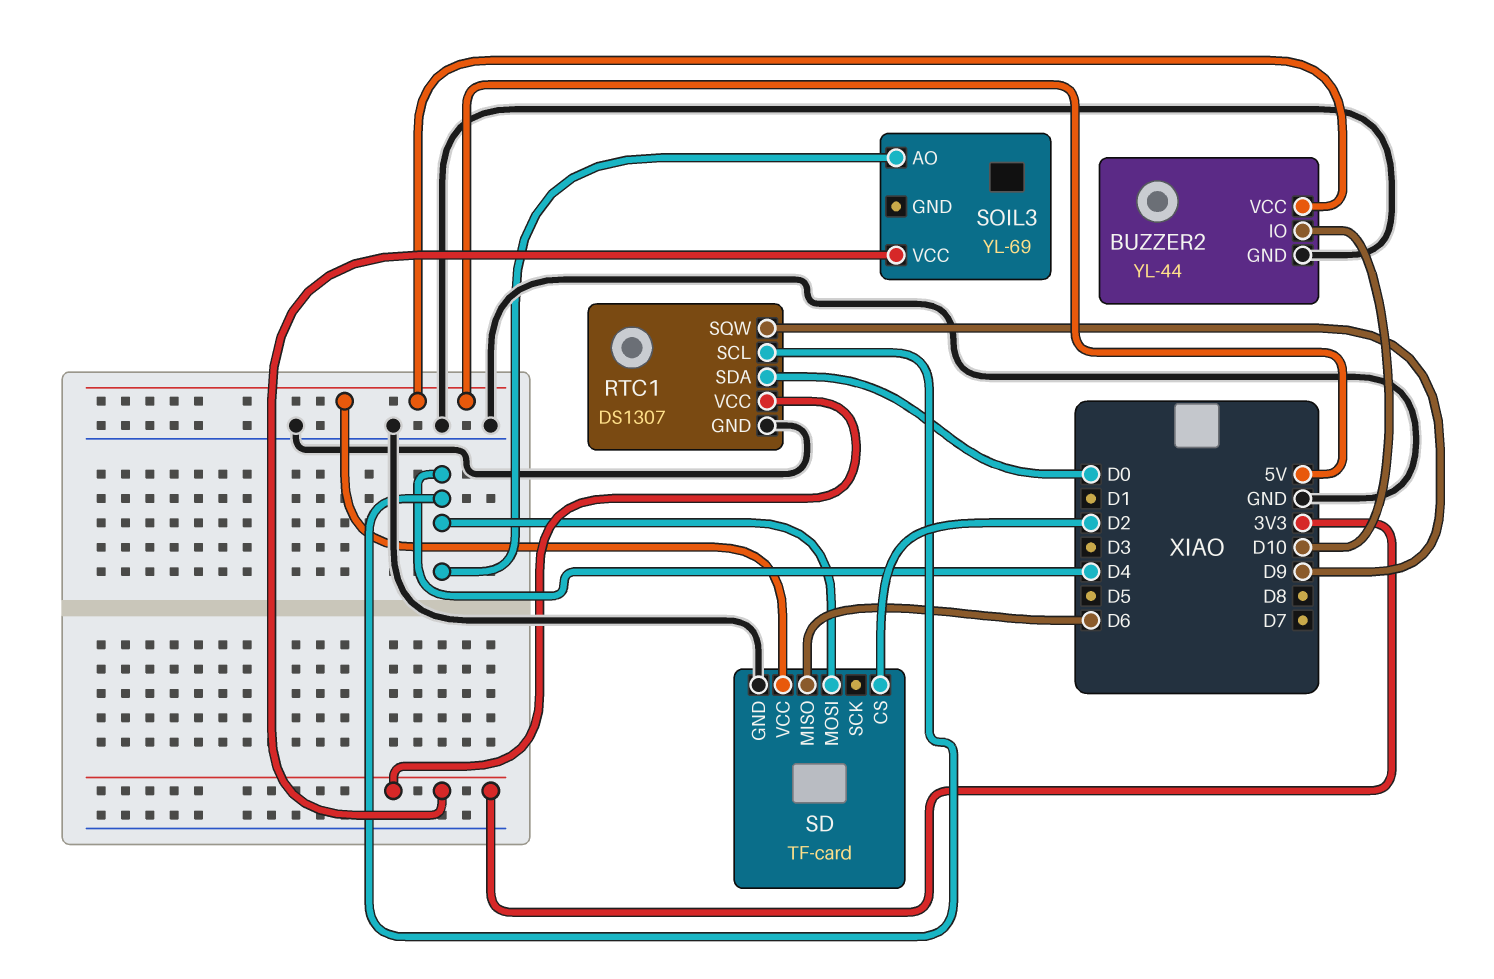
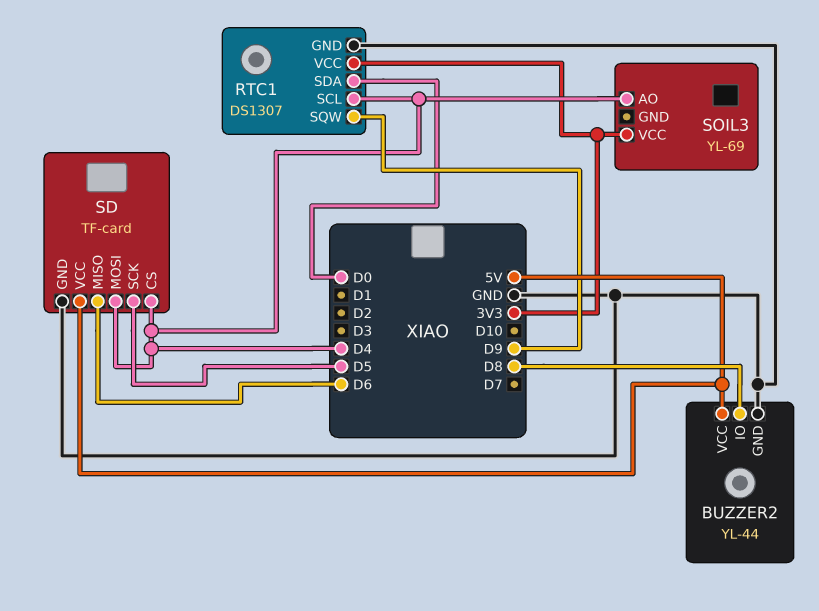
BUZZER2 pin IO: D10 -> D8
SD pin CS: D2 -> D4
SD pin SCK: none -> D5

